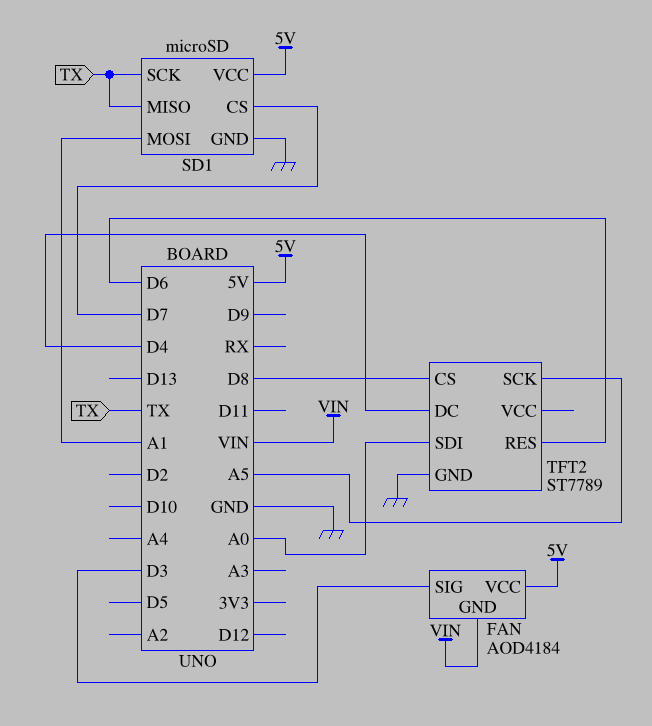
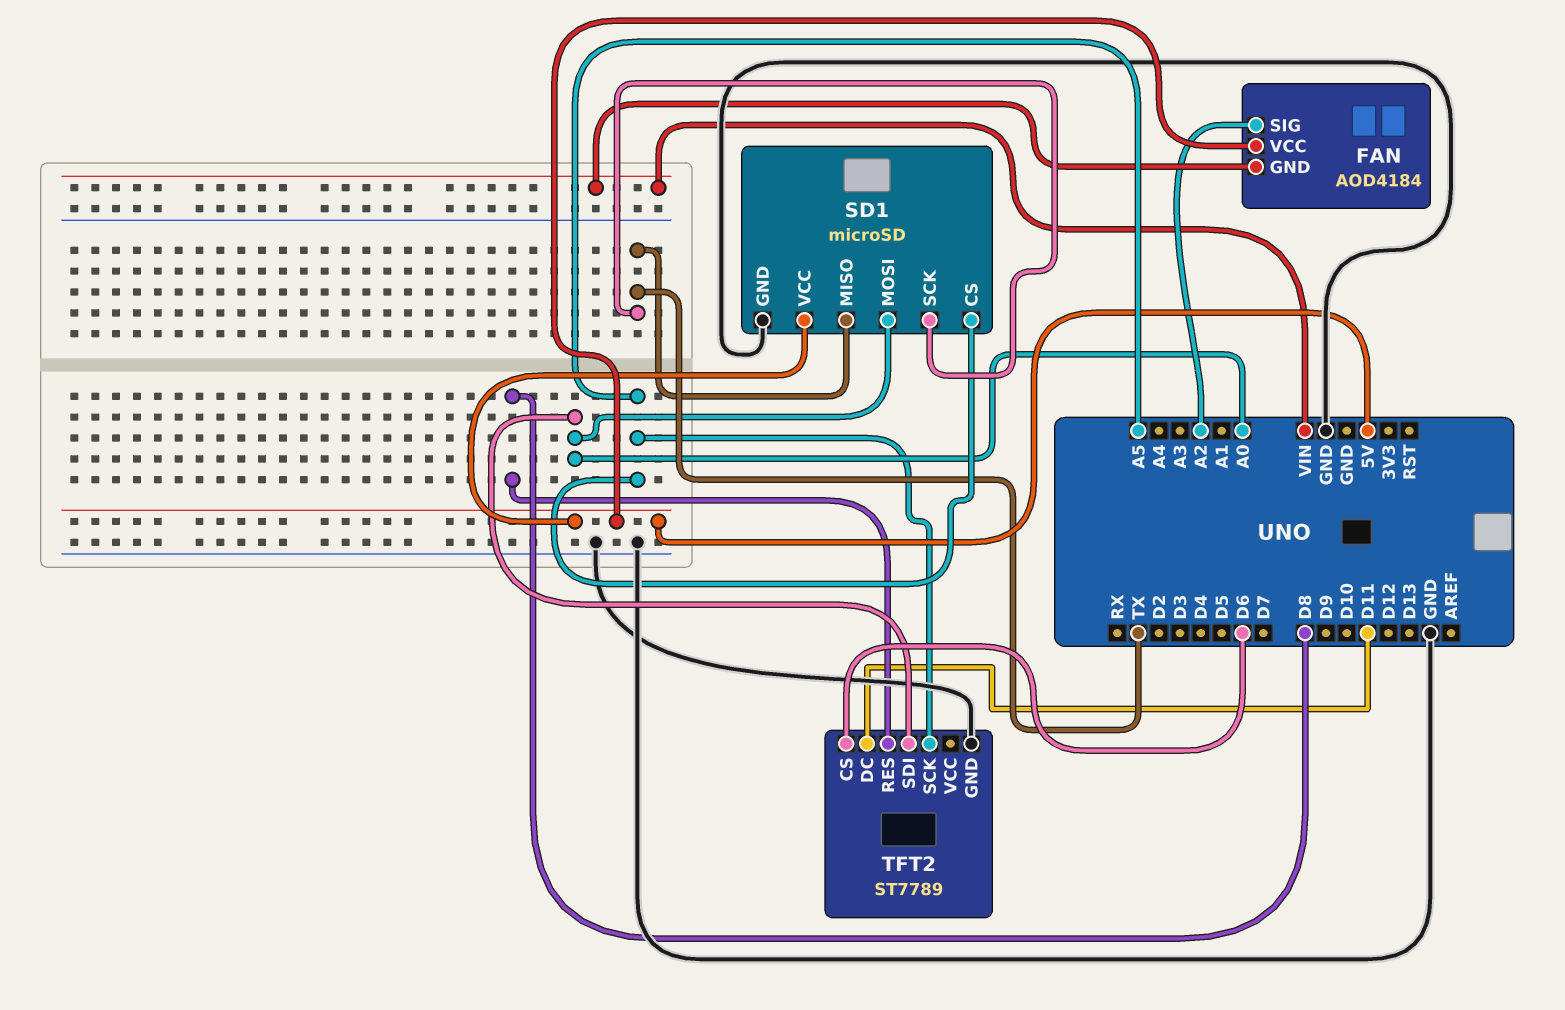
FAN pin SIG: D3 -> A2
SD1 pin CS: D7 -> A5
SD1 pin MOSI: A1 -> A0
TFT2 pin CS: D8 -> D6
TFT2 pin DC: D4 -> D11
TFT2 pin RES: D6 -> D8

